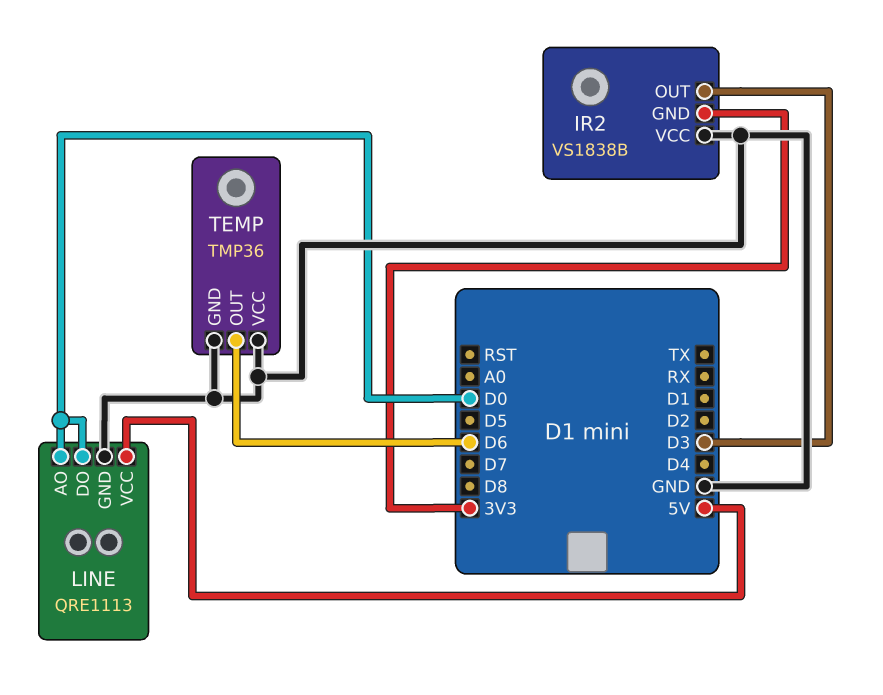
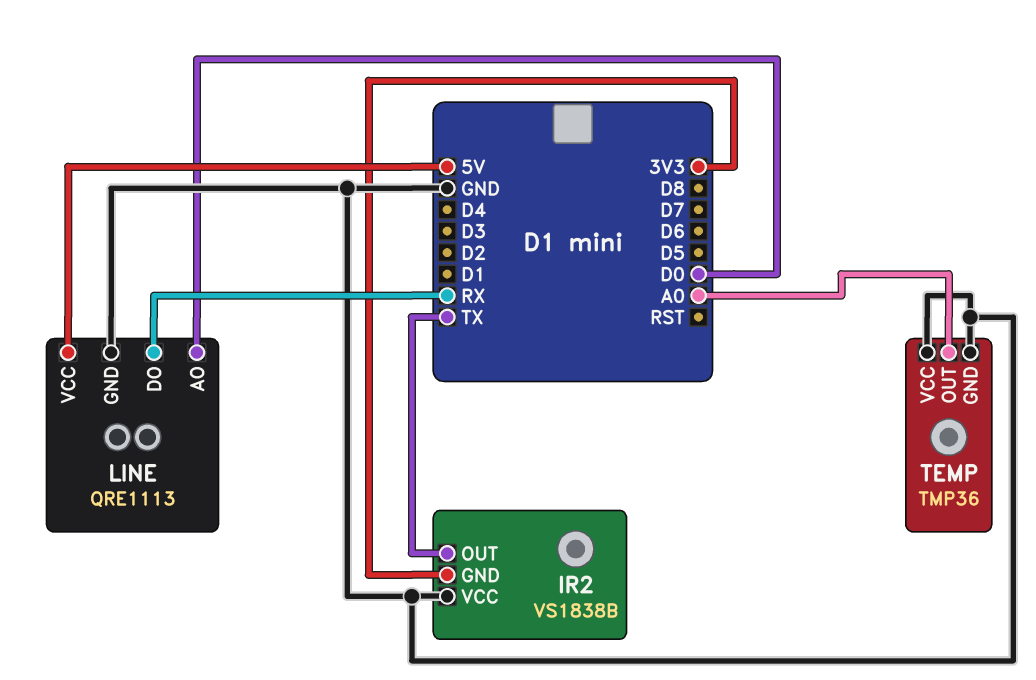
IR2 pin OUT: D3 -> TX
LINE pin DO: D0 -> RX
TEMP pin OUT: D6 -> A0

